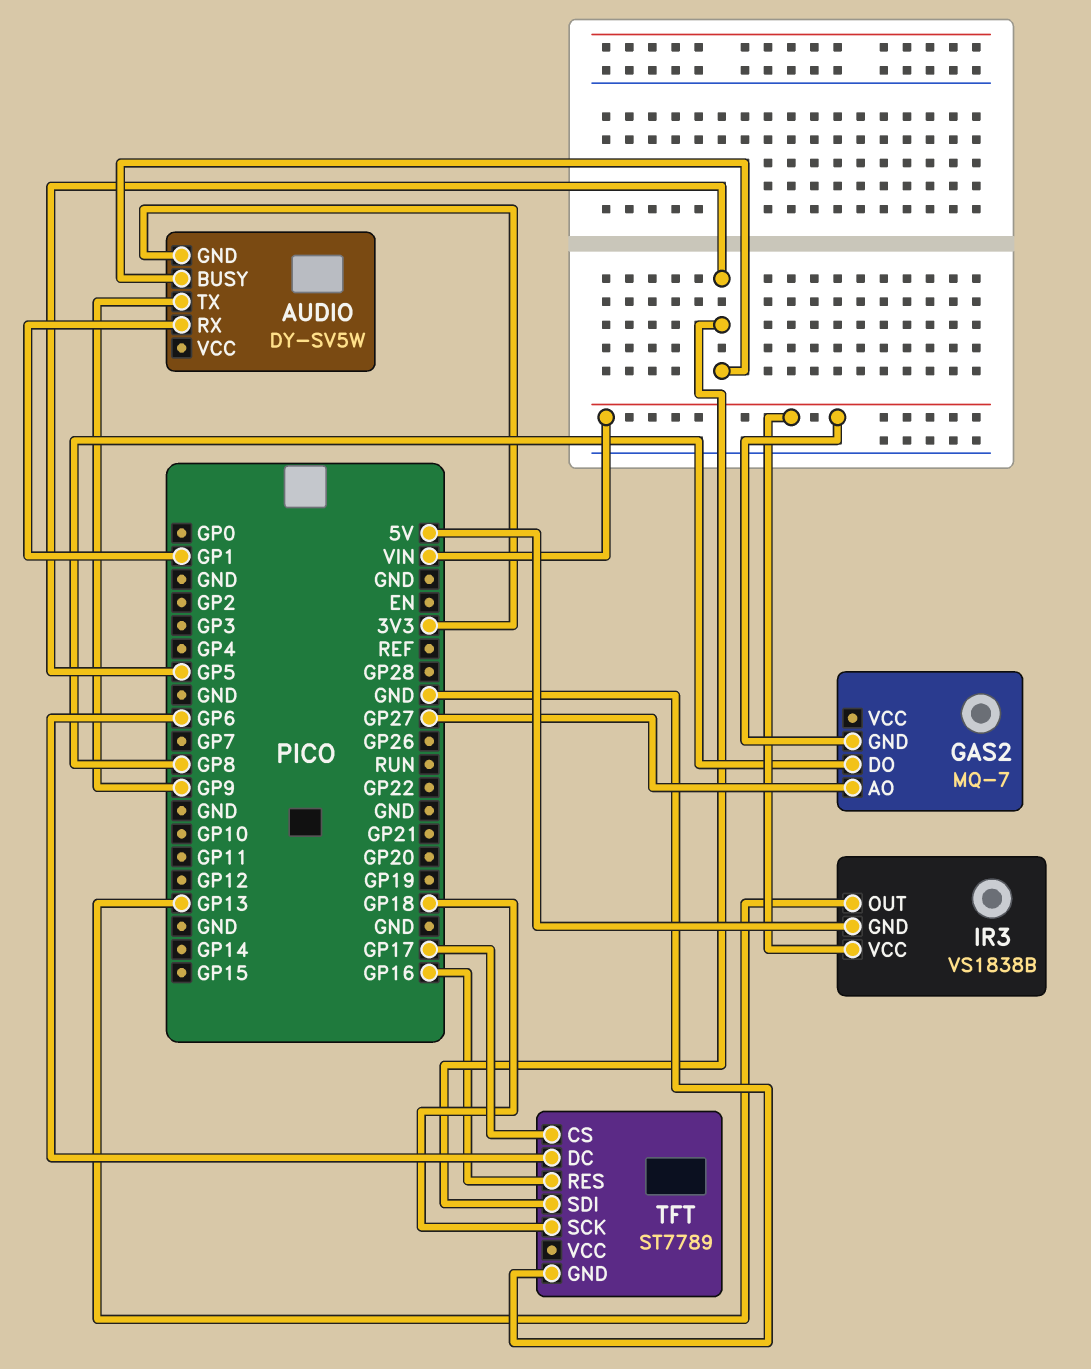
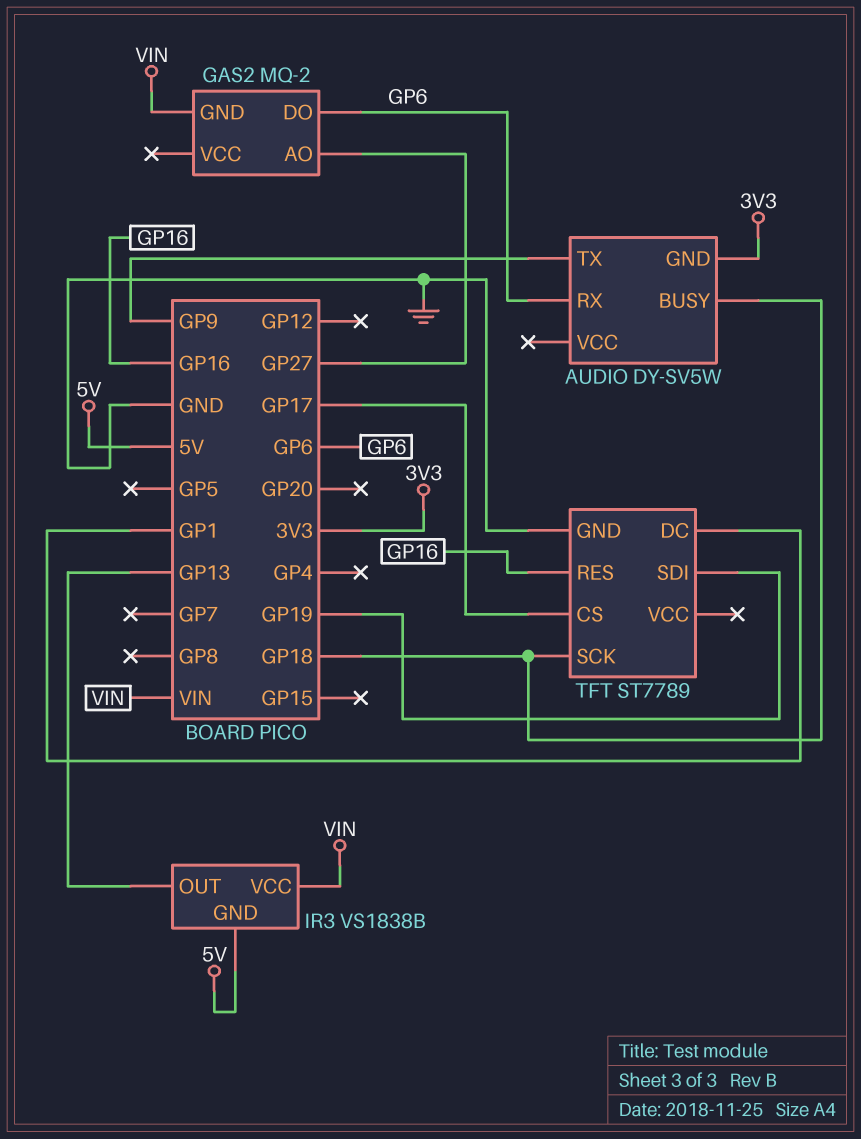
AUDIO pin BUSY: GP5 -> GP18
AUDIO pin RX: GP1 -> GP6
GAS2: MQ-7 -> MQ-2
GAS2 pin DO: GP8 -> GP6
TFT pin DC: GP6 -> GP1
TFT pin SDI: GP5 -> GP19

